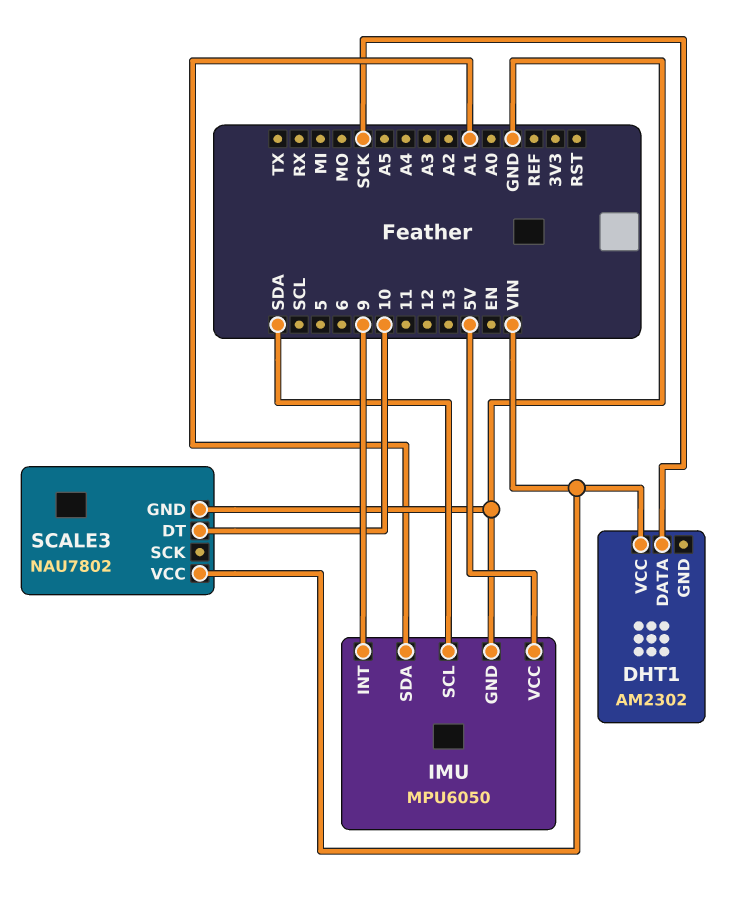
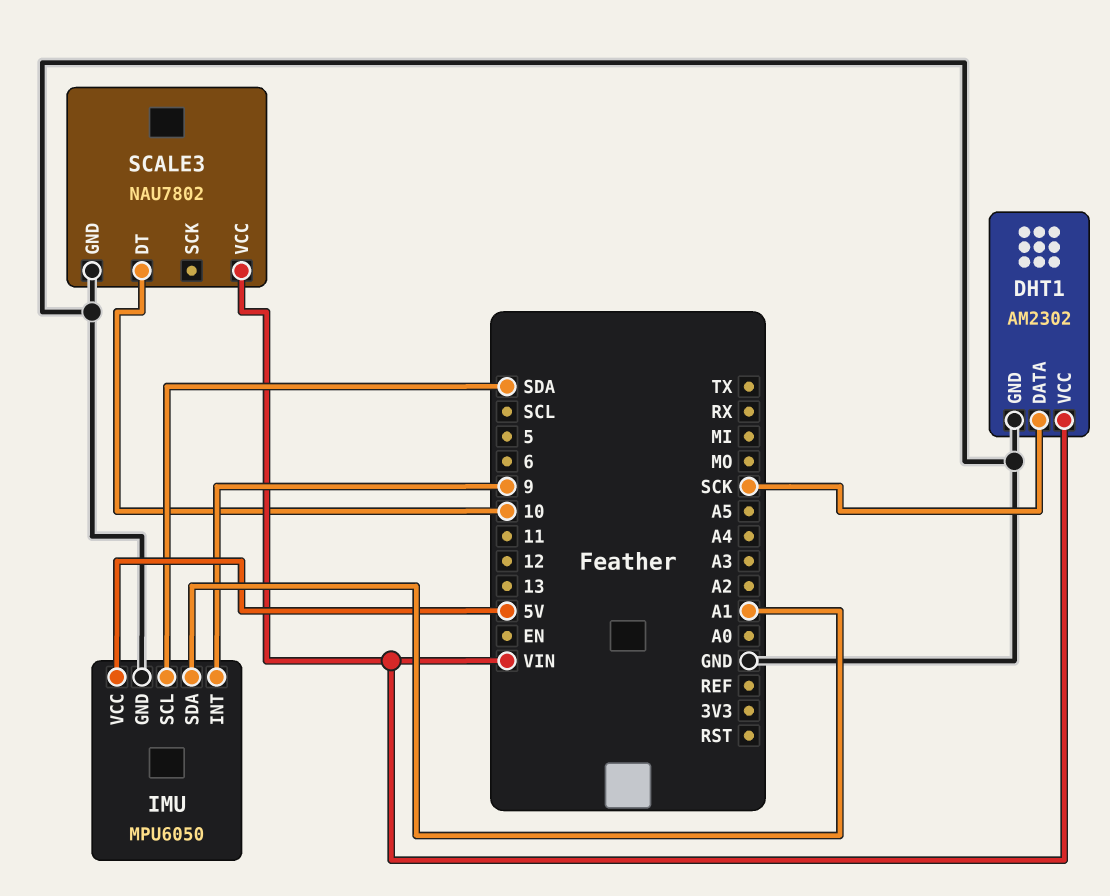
DHT1 pin GND: none -> GND

